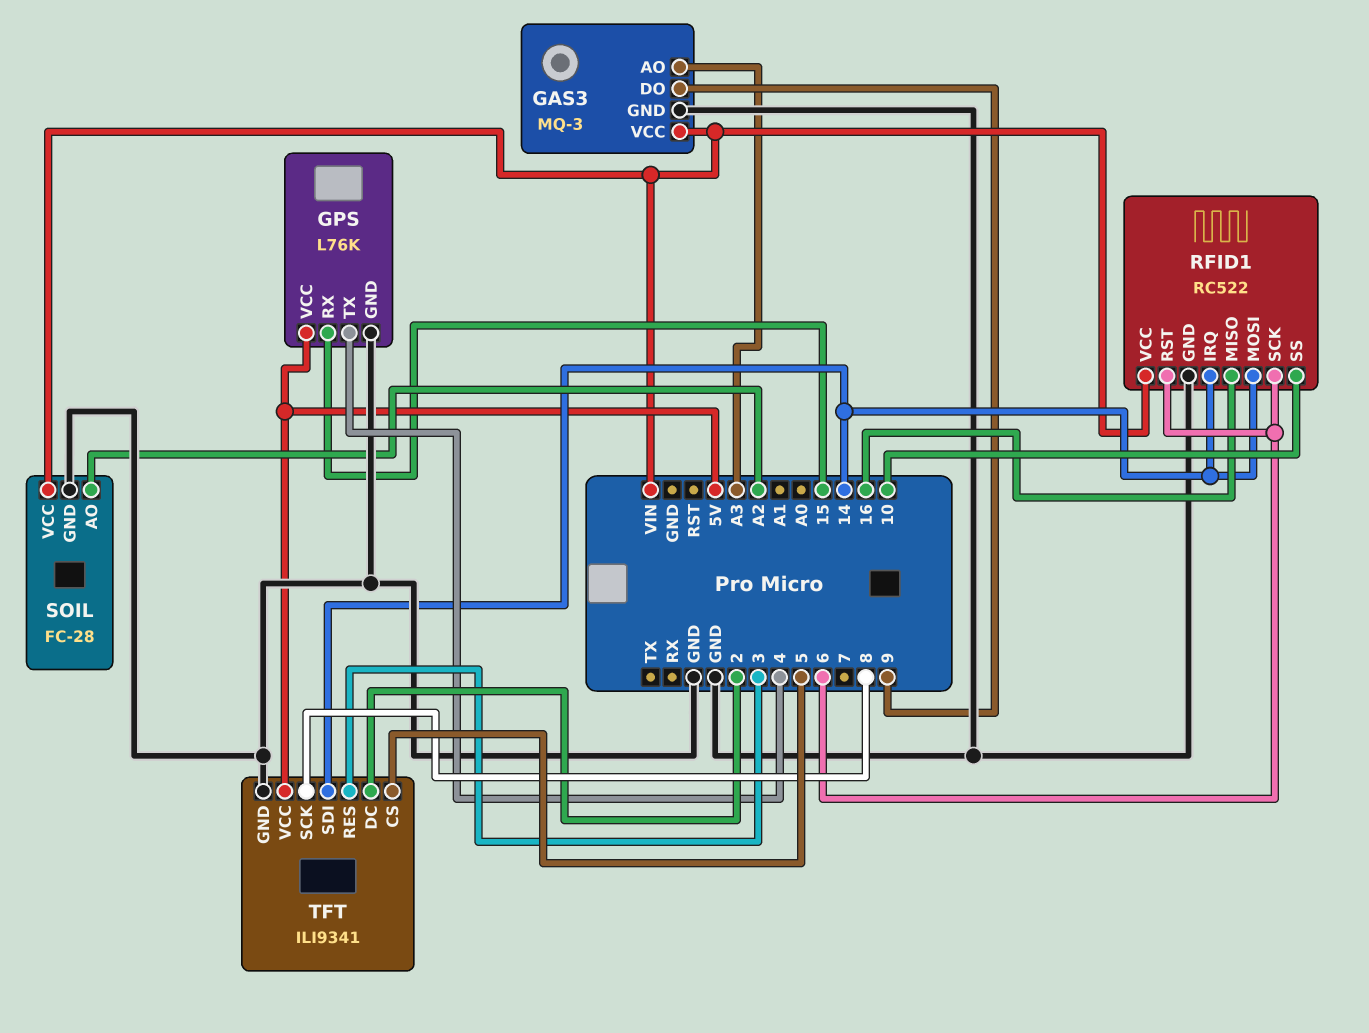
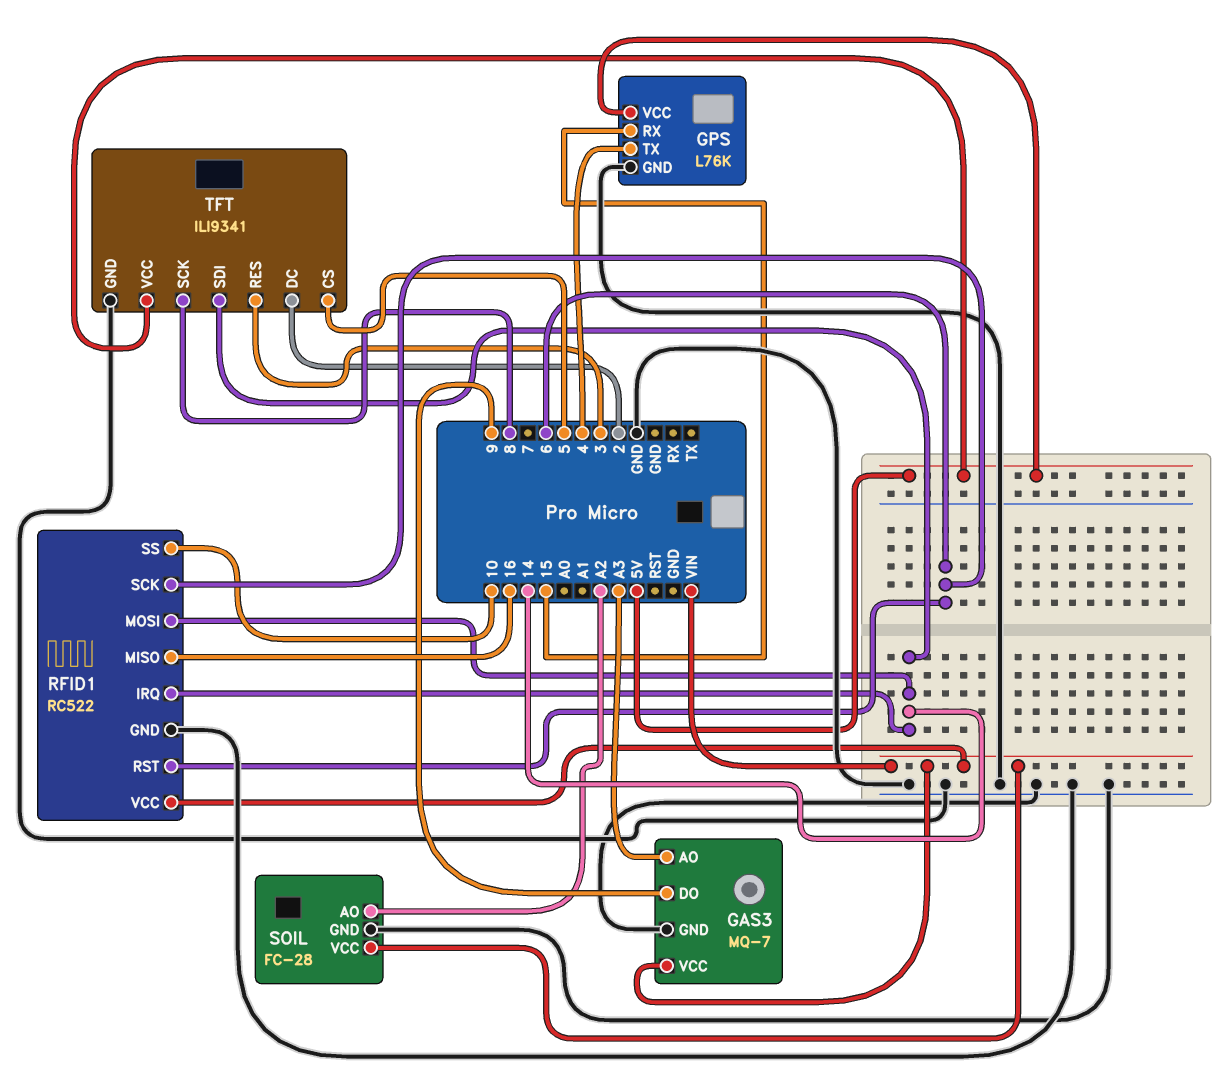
GAS3: MQ-3 -> MQ-7

